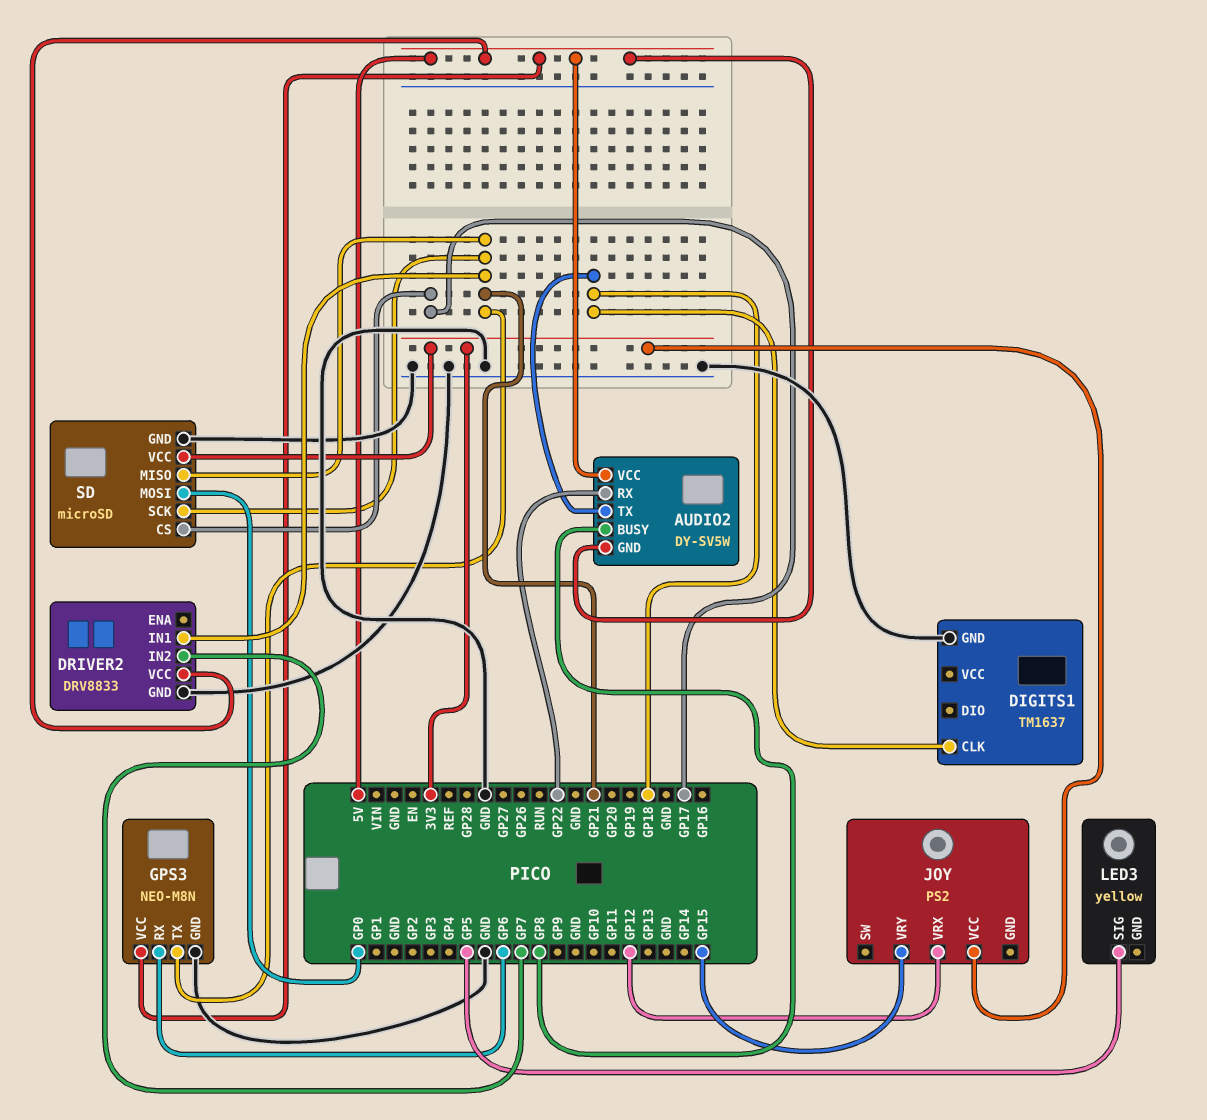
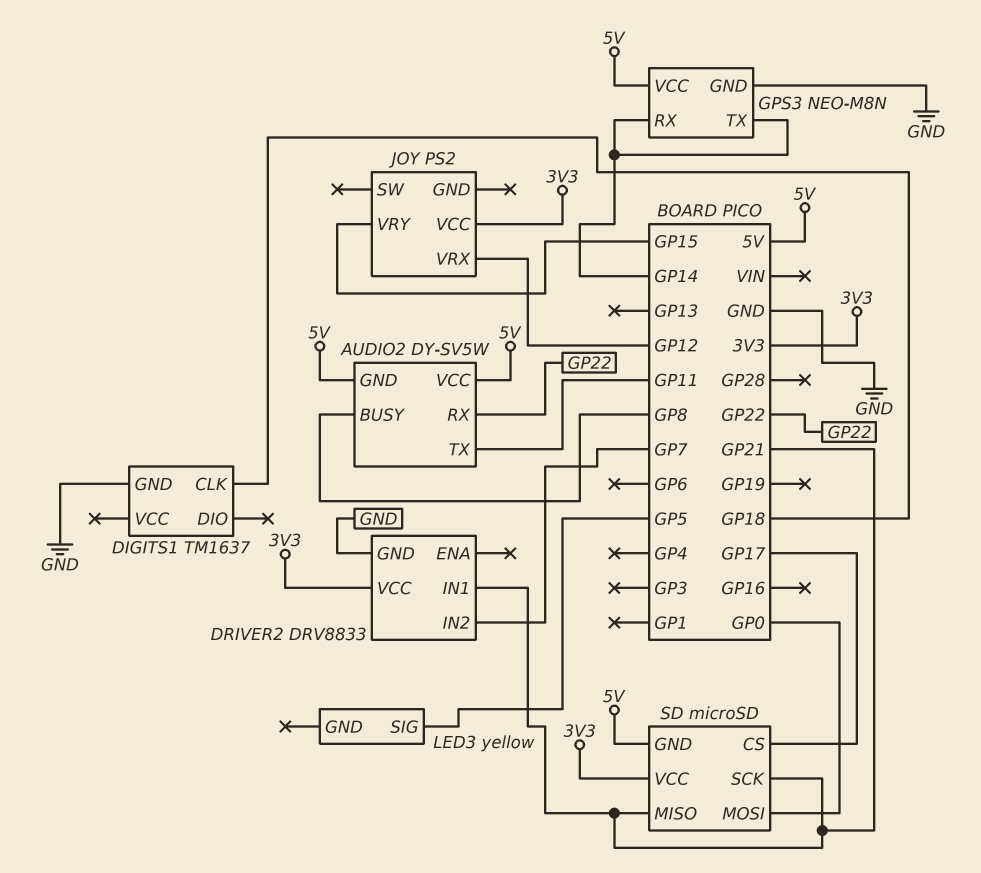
AUDIO2 pin TX: GP18 -> GP11
DRIVER2 pin VCC: 5V -> 3V3
GPS3 pin RX: GP6 -> GP14
GPS3 pin TX: GP21 -> GP14
SD pin GND: GND -> 5V

